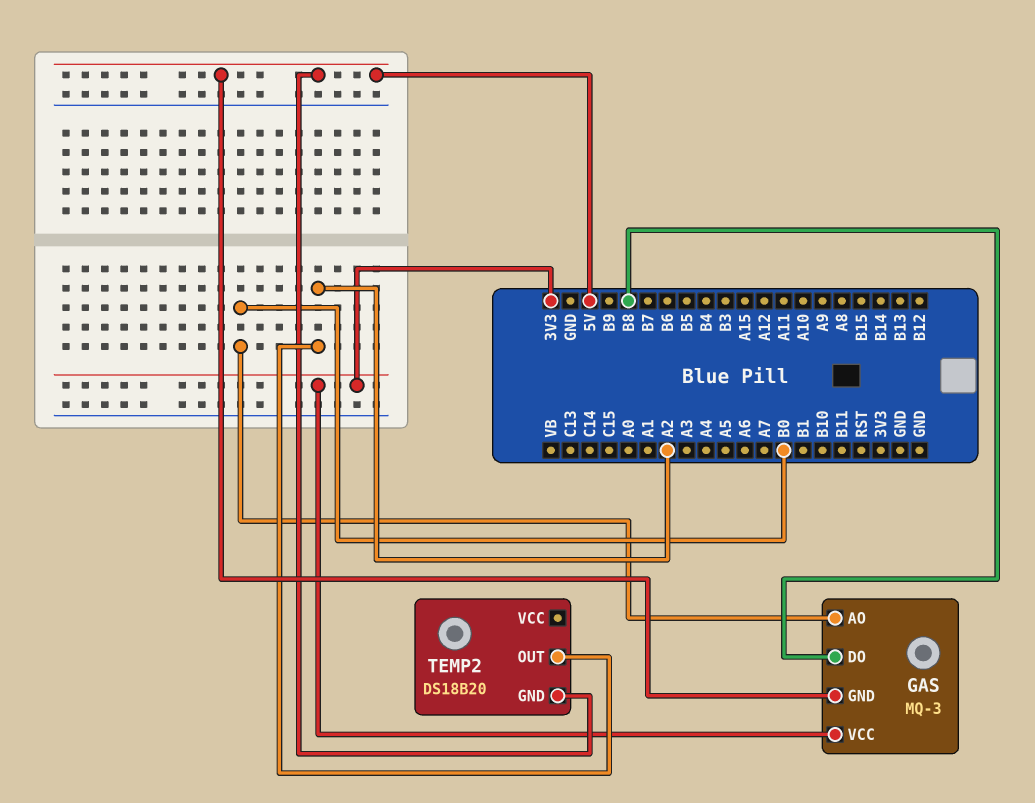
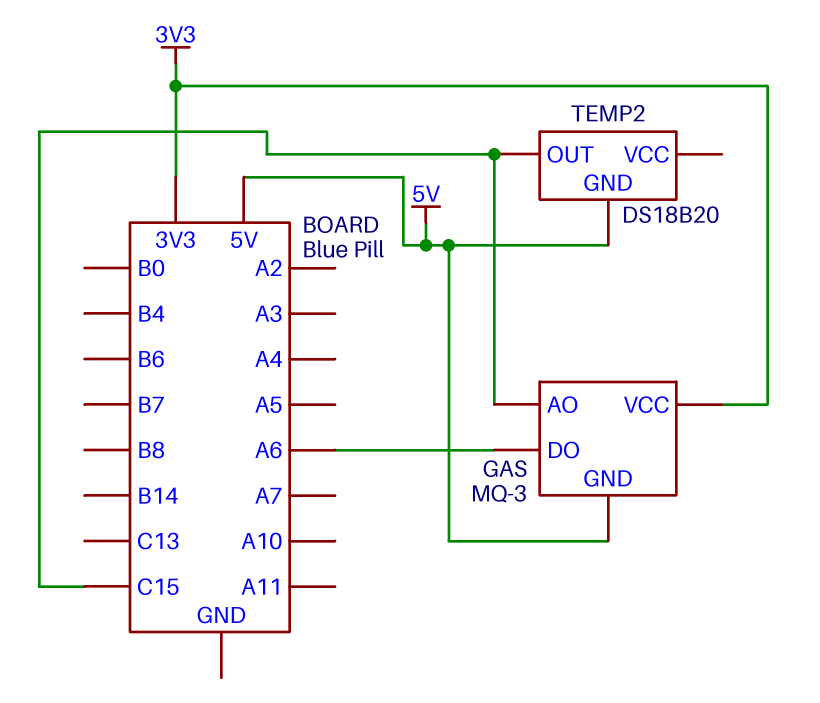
GAS pin AO: B0 -> C15
GAS pin DO: B8 -> A6
TEMP2 pin OUT: A2 -> C15

